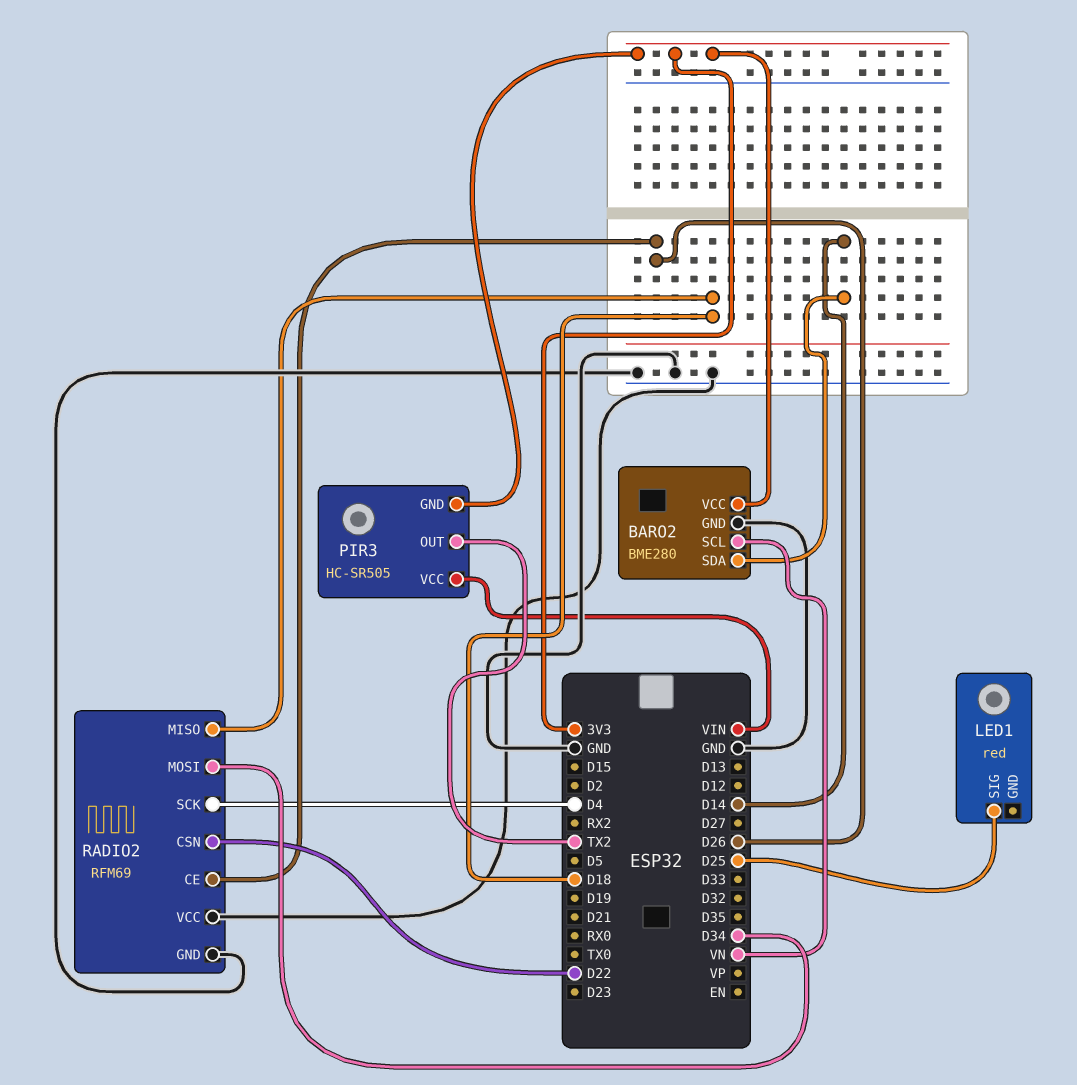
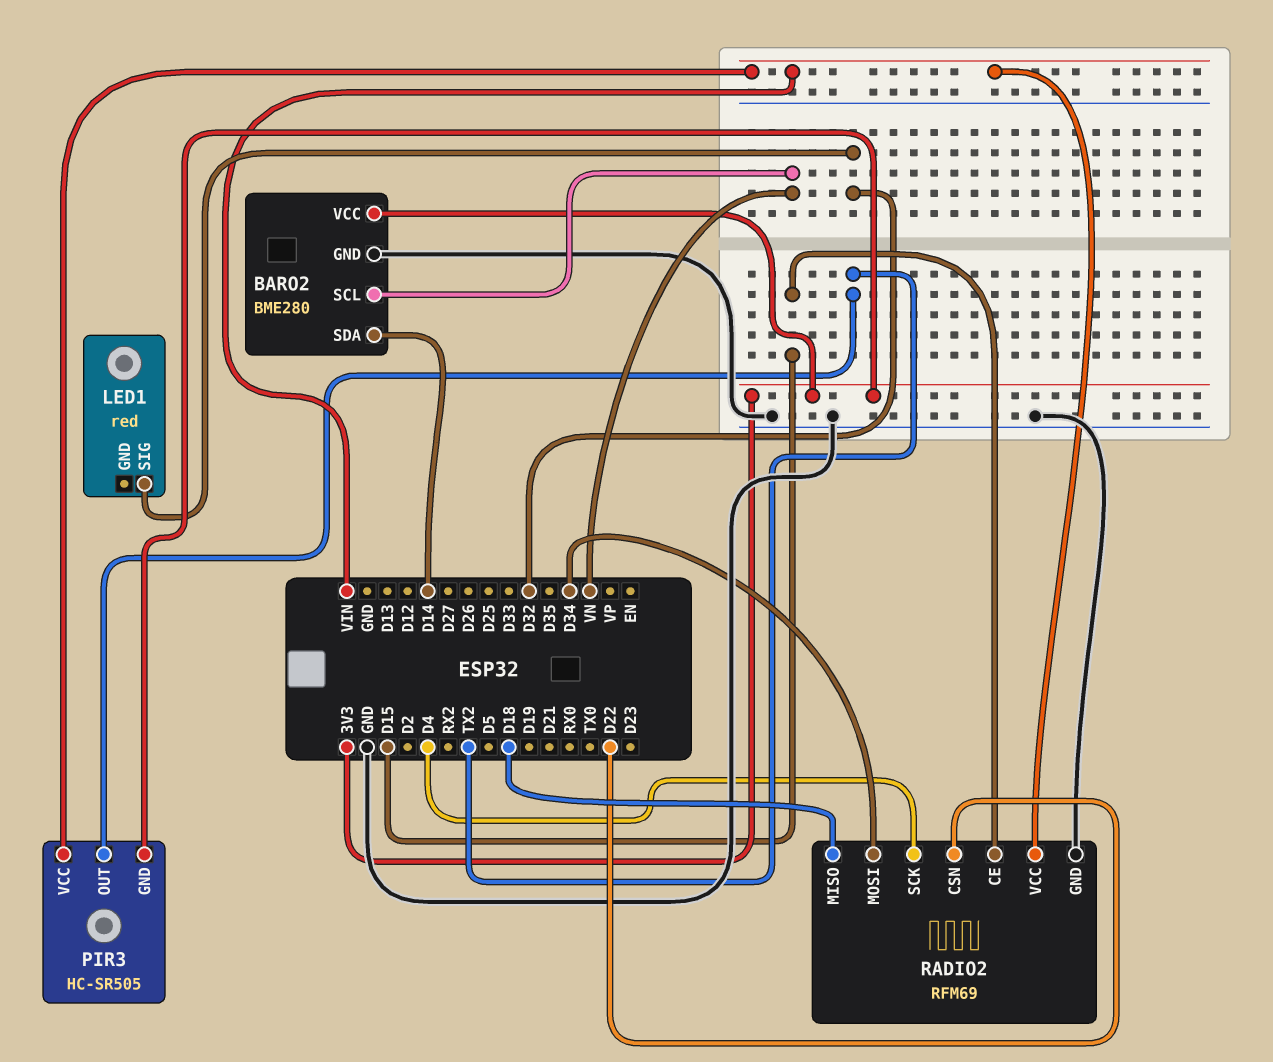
LED1 pin SIG: D25 -> D32
RADIO2 pin CE: D26 -> D15
RADIO2 pin VCC: GND -> VIN

